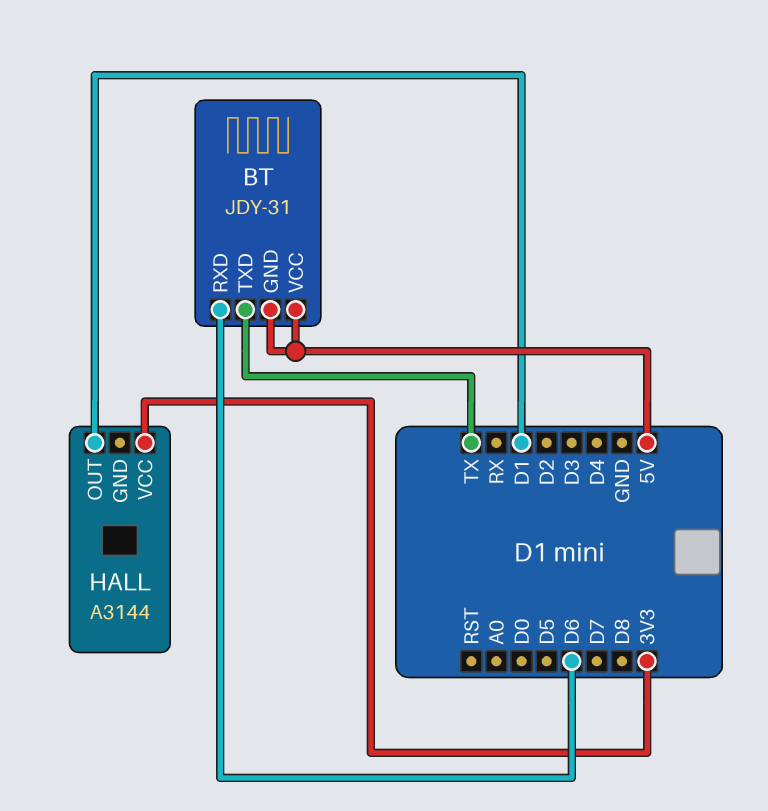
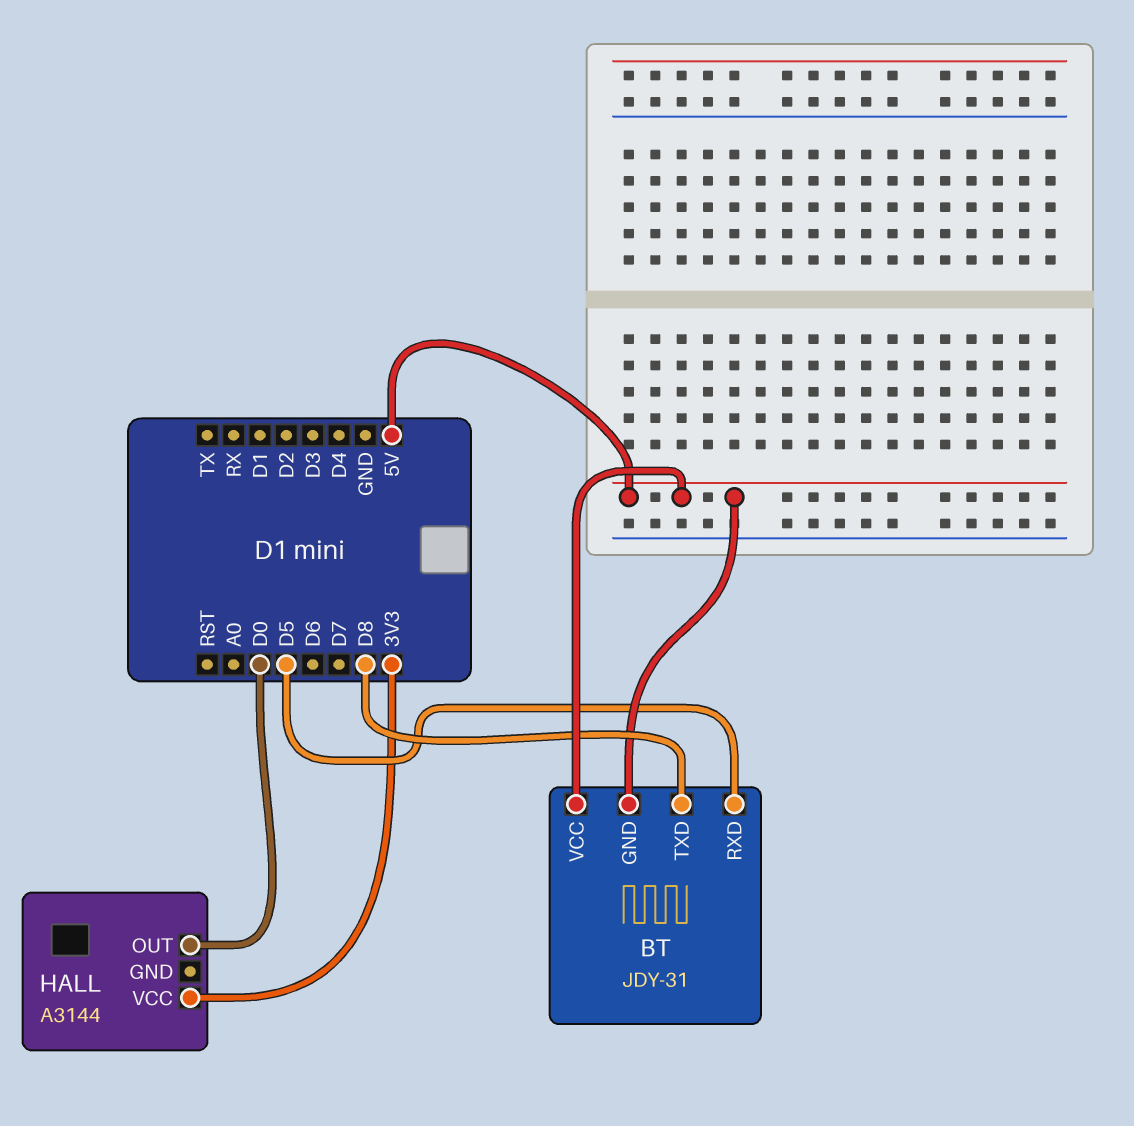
BT pin RXD: D6 -> D5
BT pin TXD: TX -> D8
HALL pin OUT: D1 -> D0

